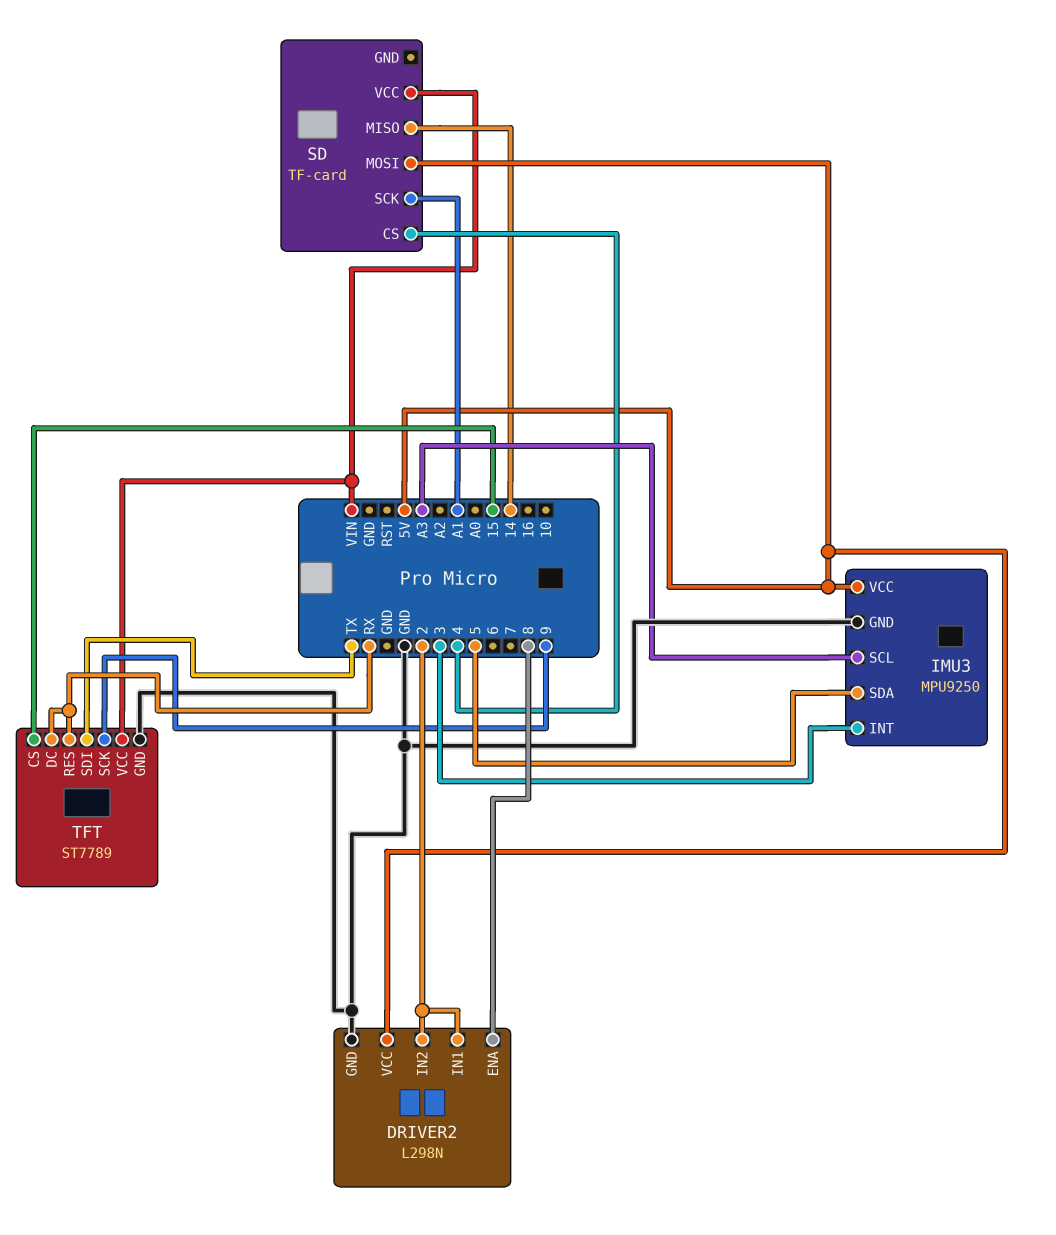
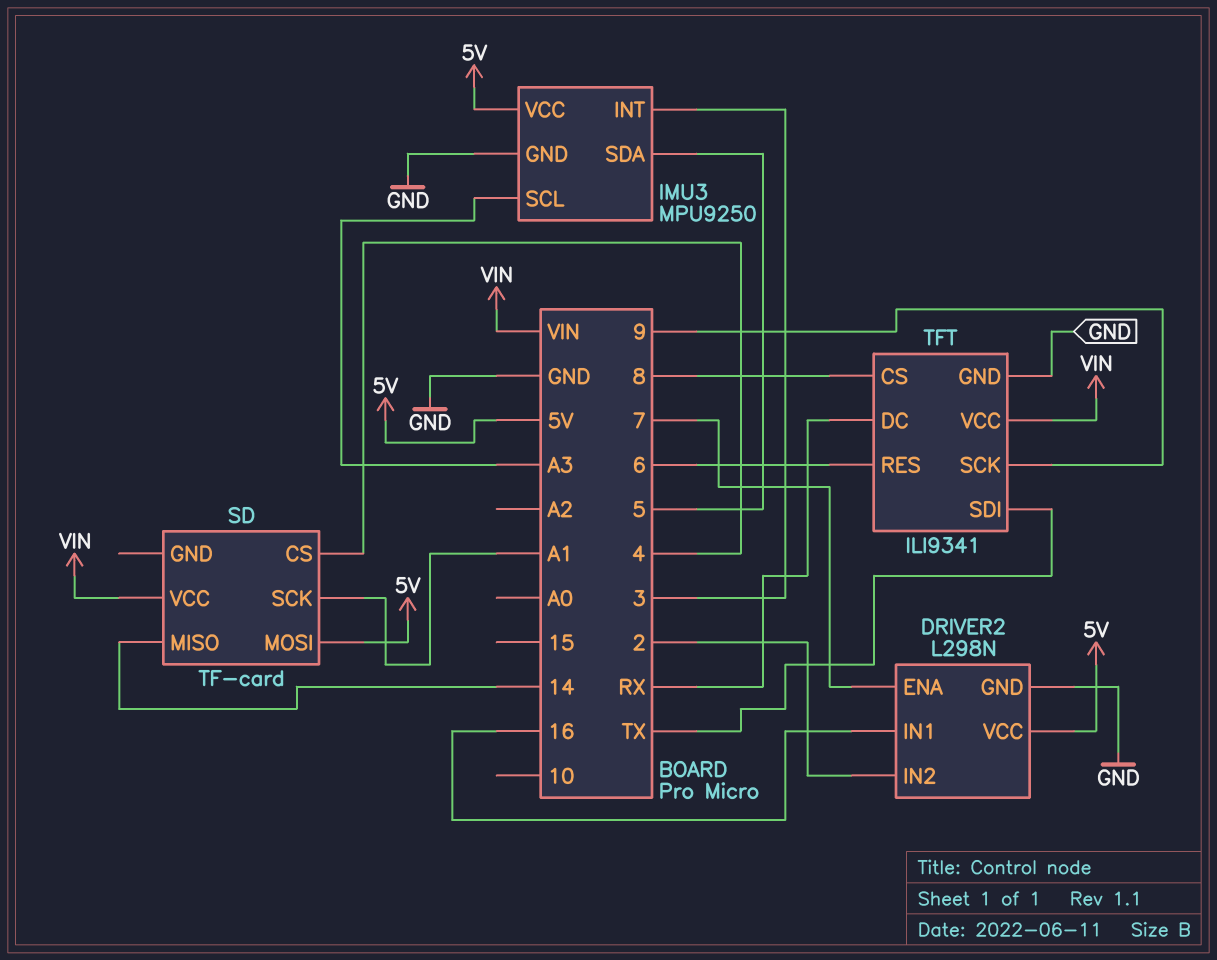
DRIVER2 pin ENA: 8 -> 7
DRIVER2 pin IN1: 2 -> 16
TFT: ST7789 -> ILI9341
TFT pin CS: 15 -> 8
TFT pin RES: RX -> 6

